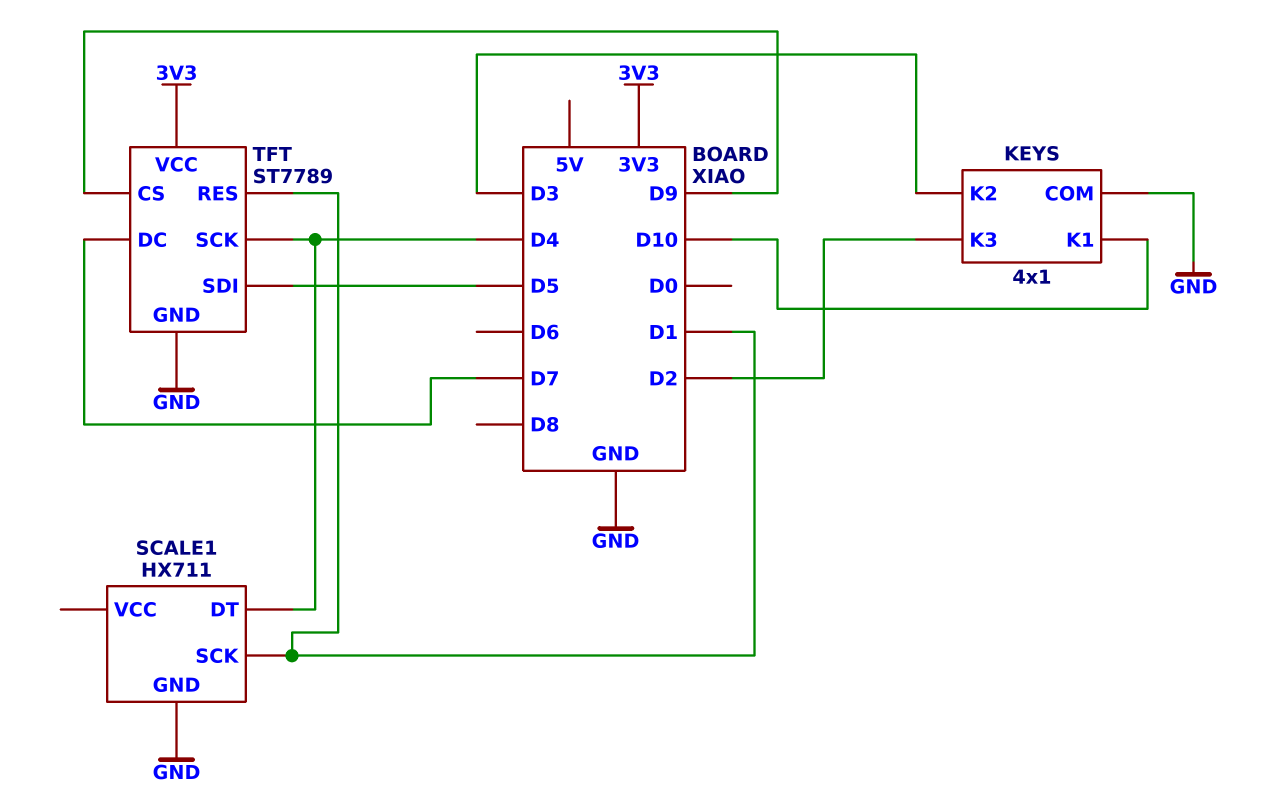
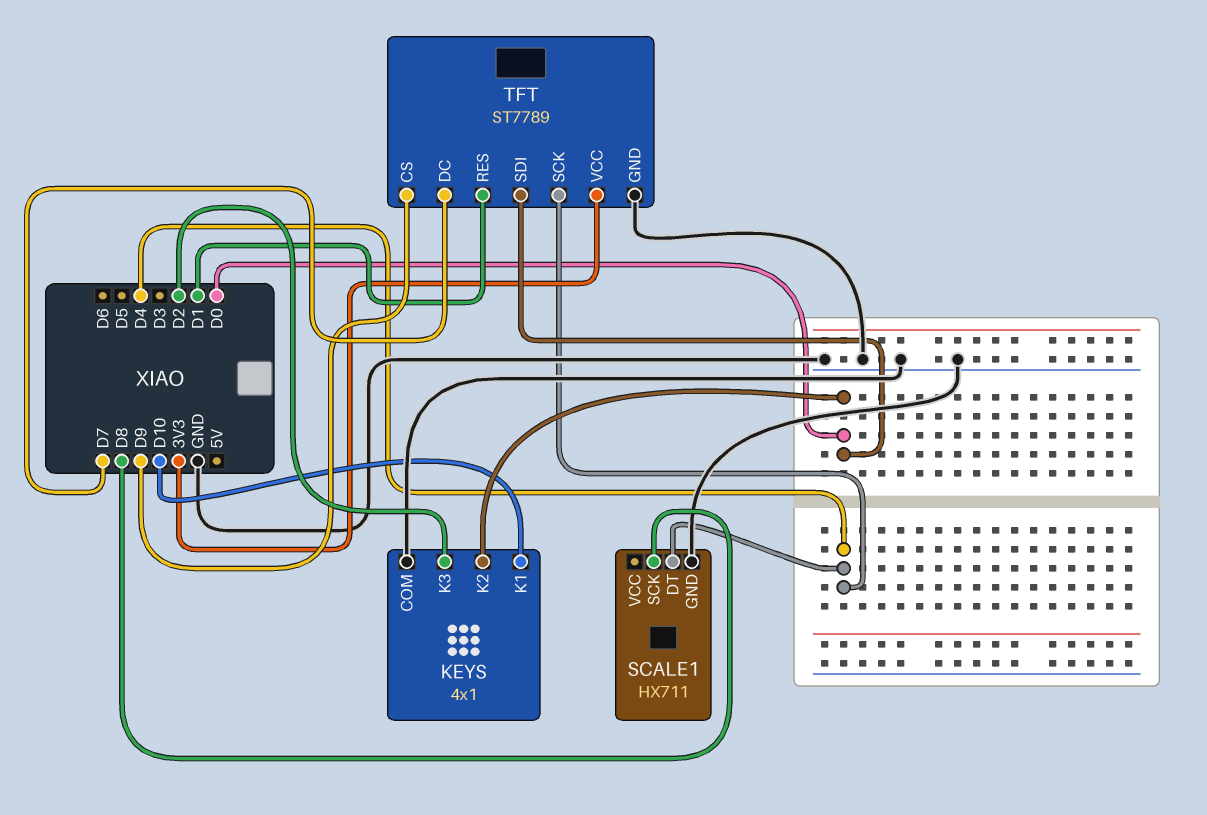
KEYS pin K2: D3 -> D0
SCALE1 pin SCK: D1 -> D8
TFT pin SDI: D5 -> D0

